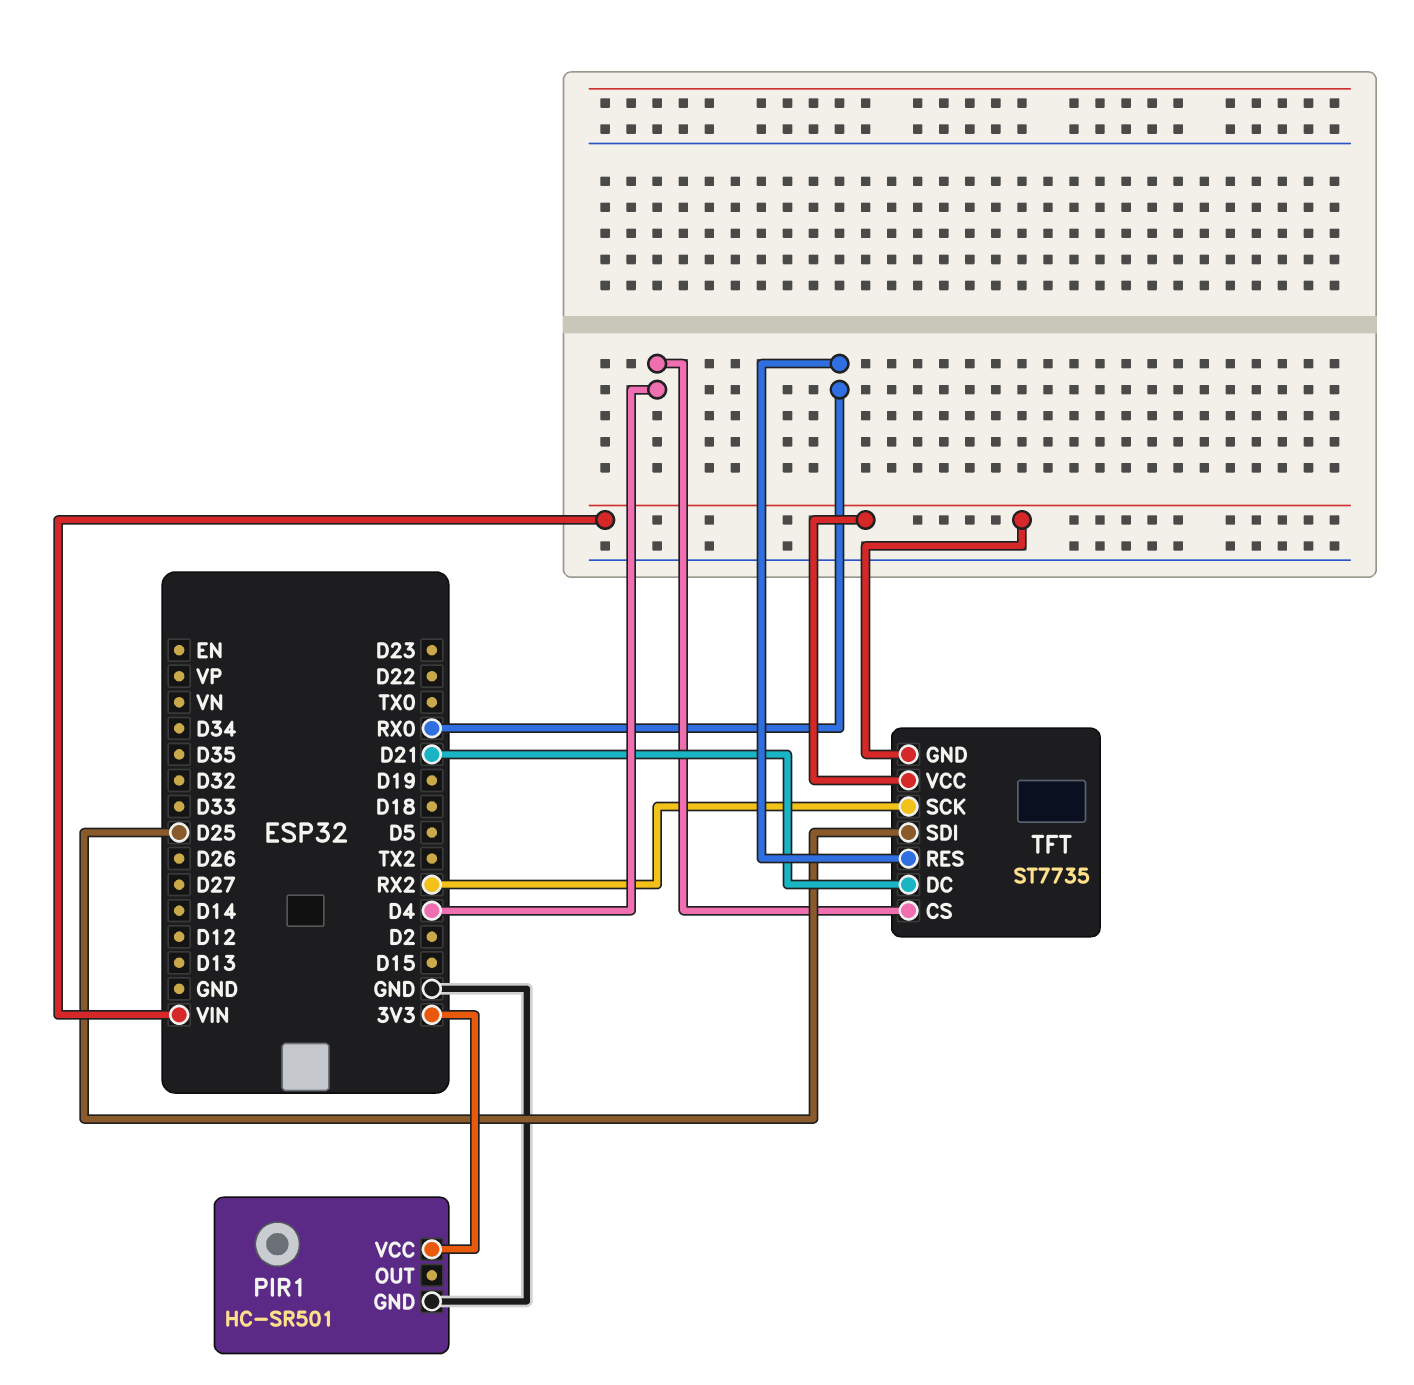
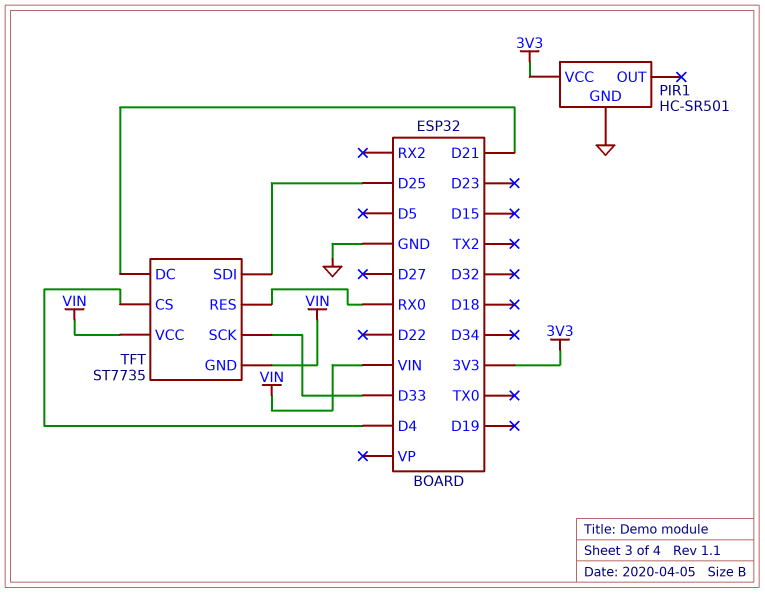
TFT pin SCK: RX2 -> D33

